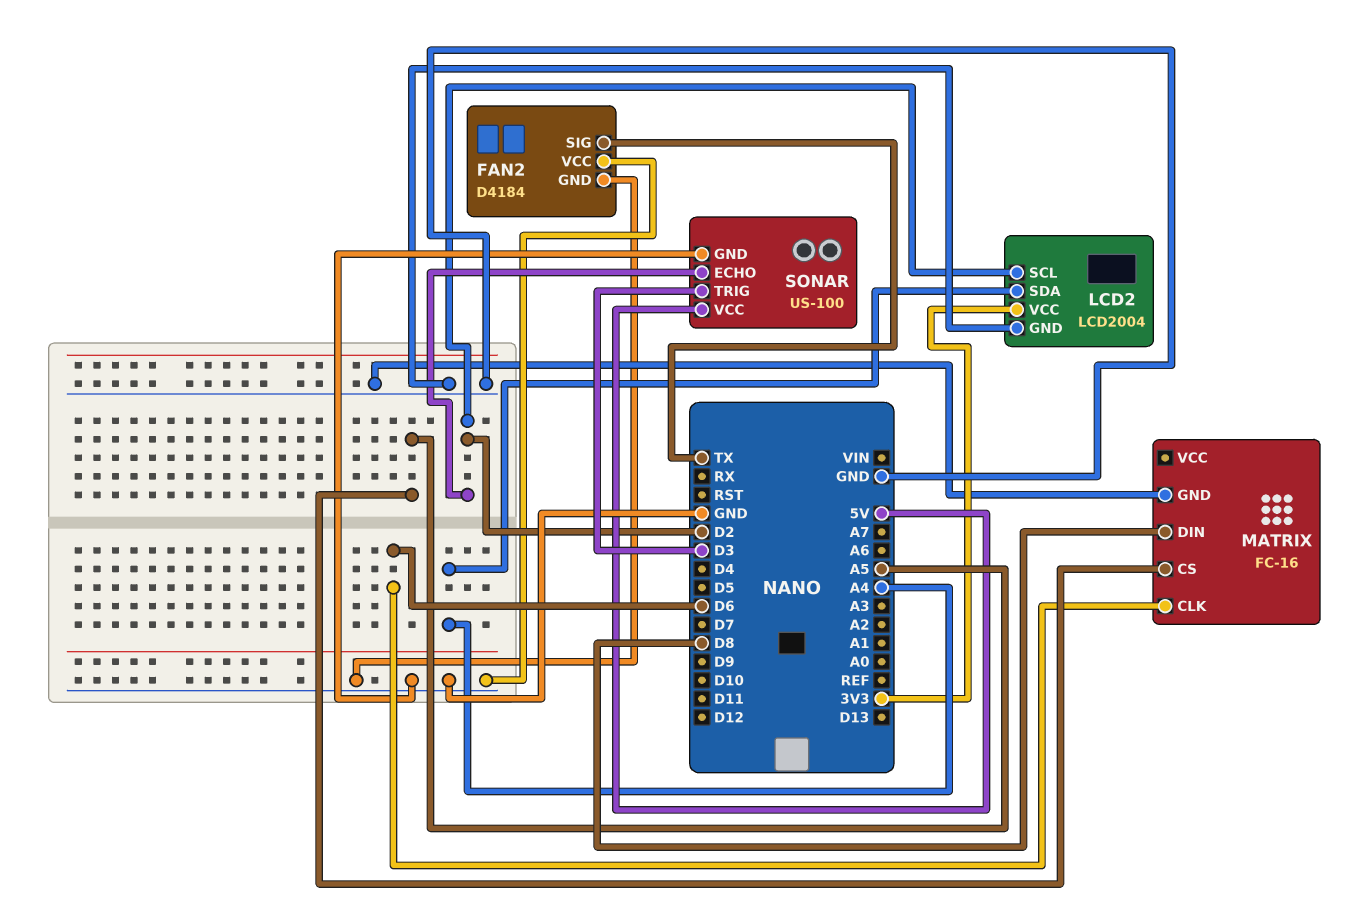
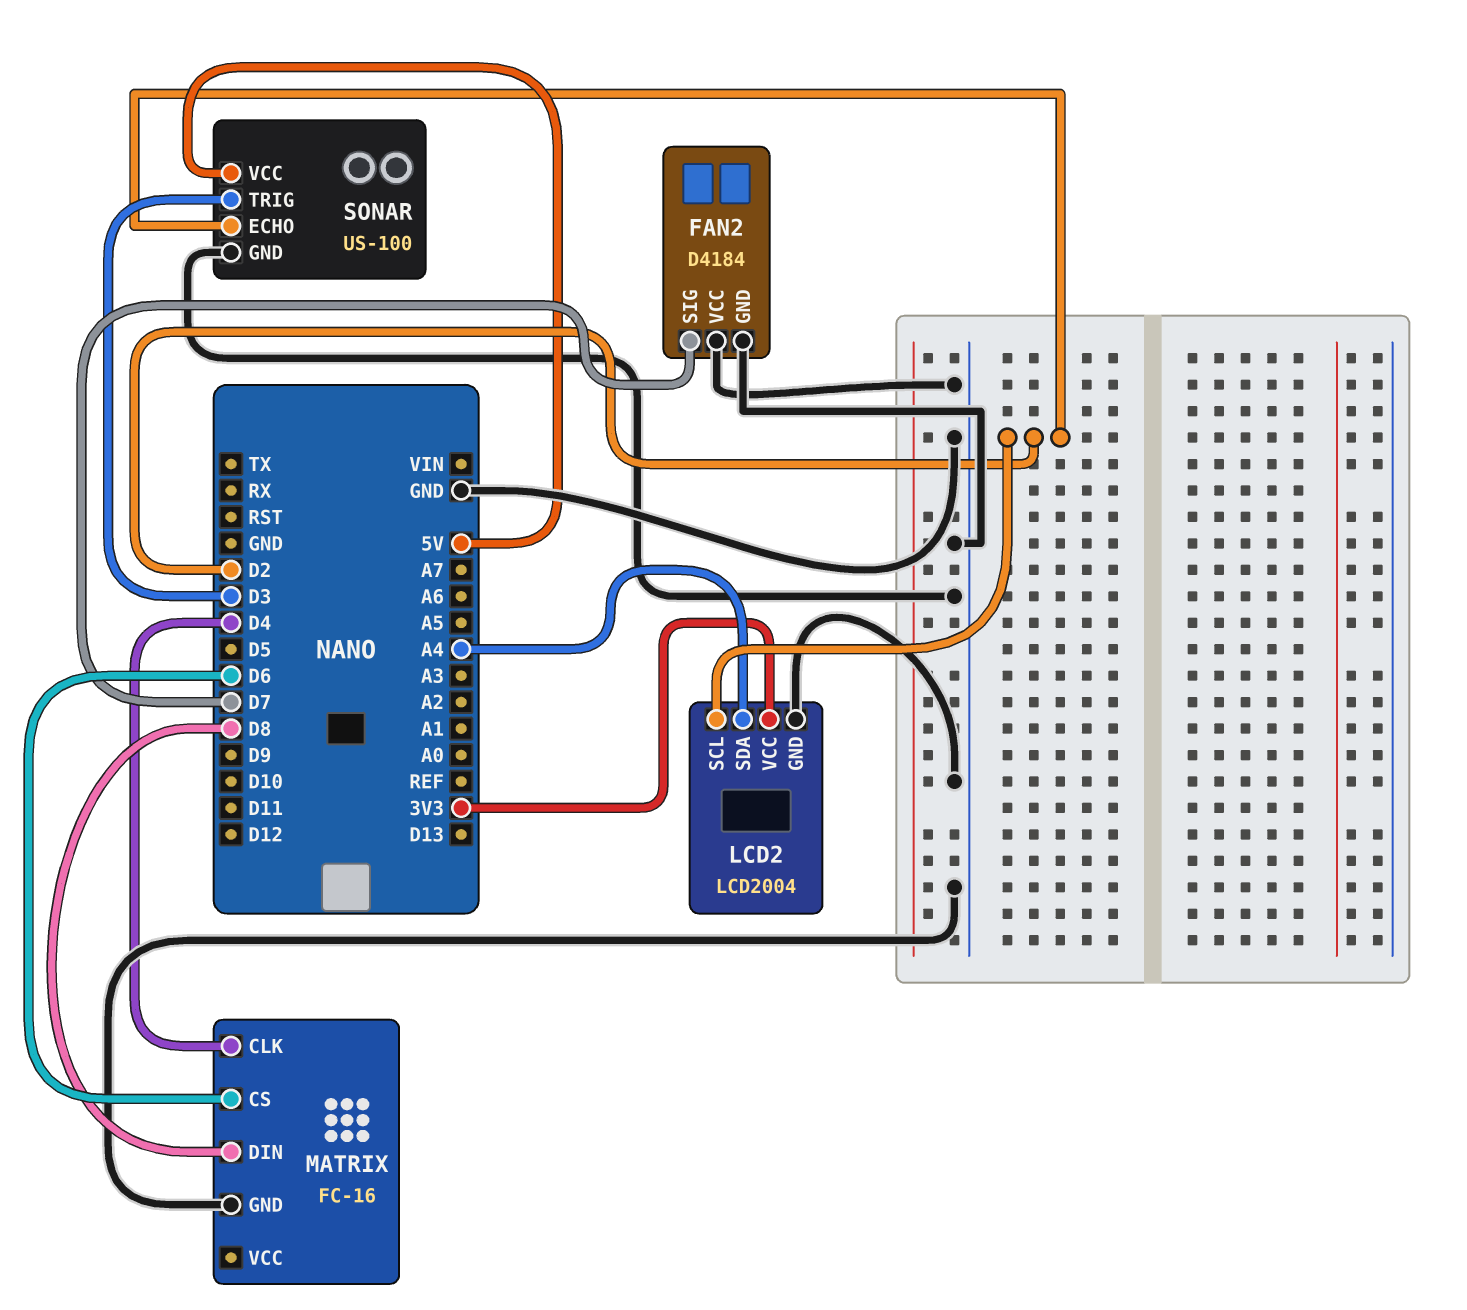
FAN2 pin SIG: TX -> D7
MATRIX pin CLK: D6 -> D4
MATRIX pin CS: A5 -> D6

